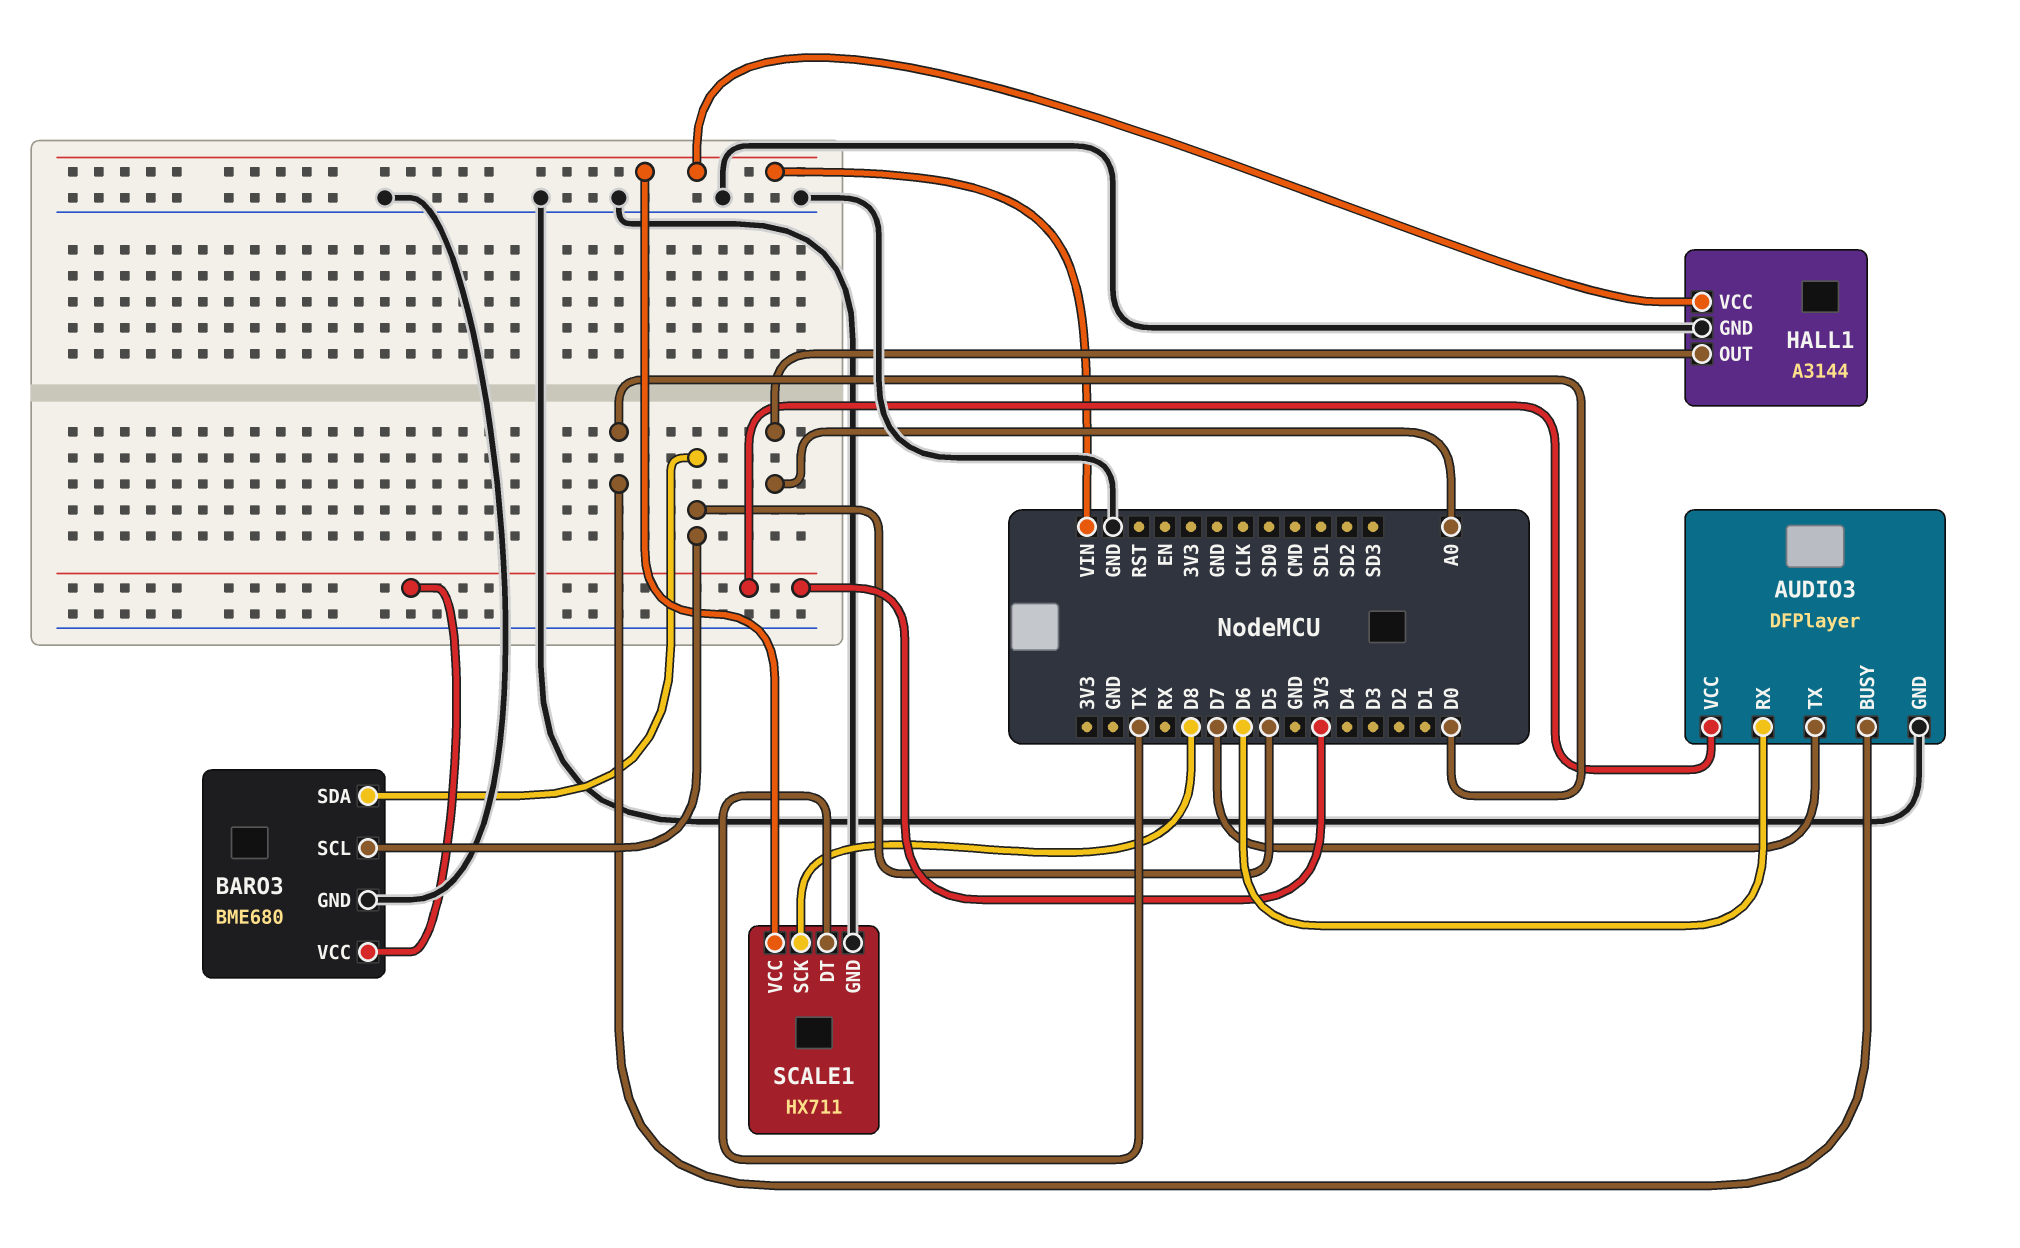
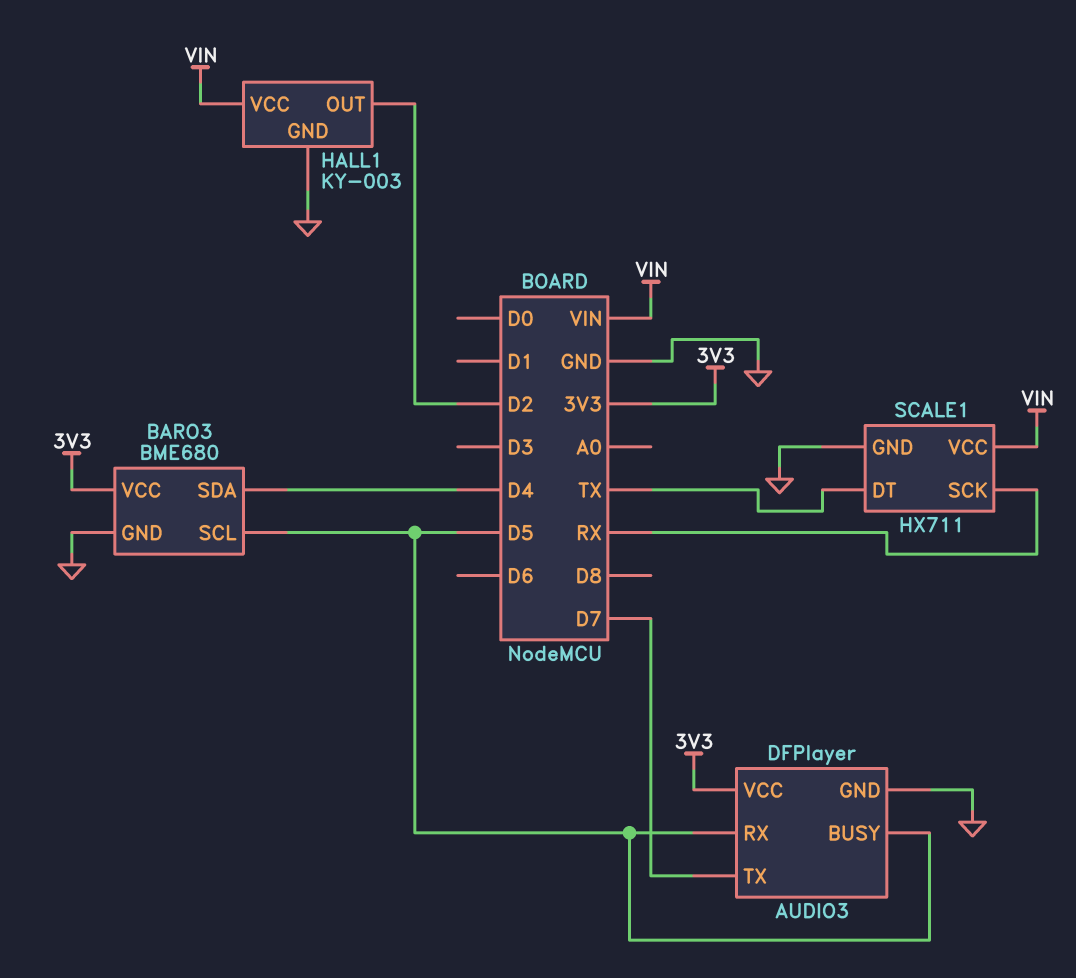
AUDIO3 pin BUSY: D0 -> D5
AUDIO3 pin RX: D6 -> D5
BARO3 pin SDA: D5 -> D4
HALL1: A3144 -> KY-003
HALL1 pin OUT: A0 -> D2
SCALE1 pin SCK: D8 -> RX

